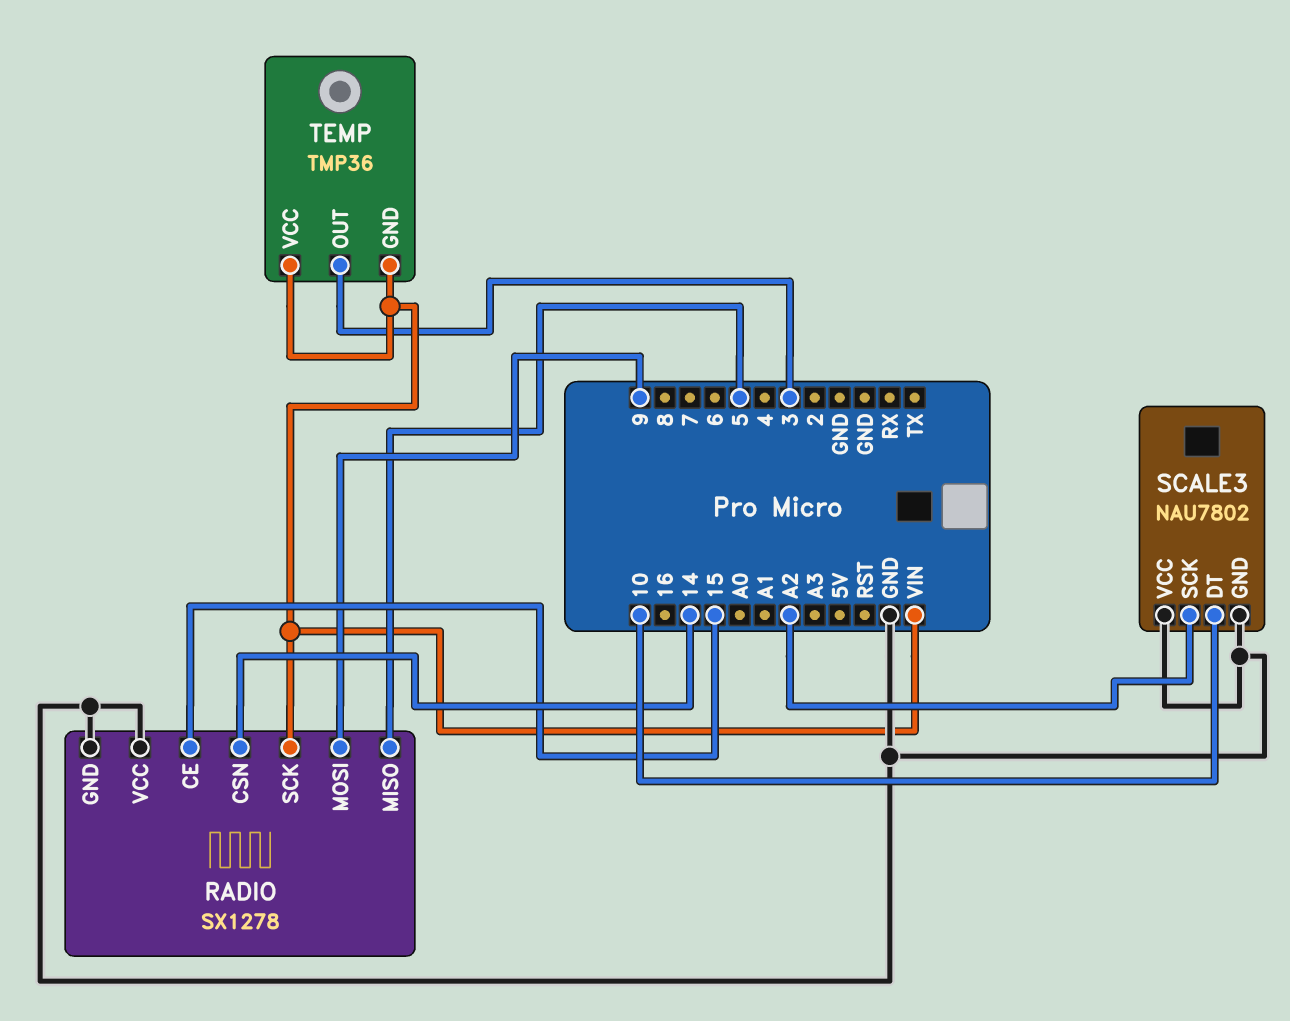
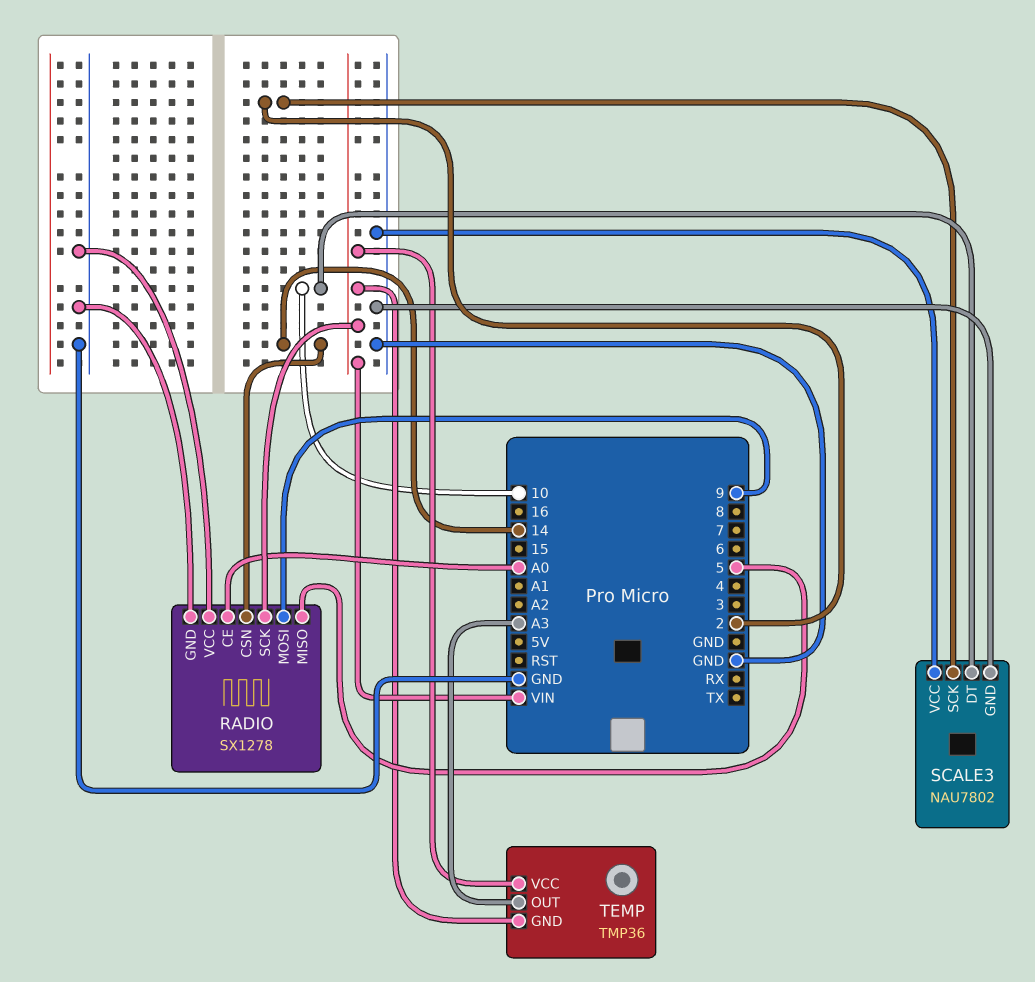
RADIO pin CE: 15 -> A0
SCALE3 pin SCK: A2 -> 2
TEMP pin OUT: 3 -> A3

